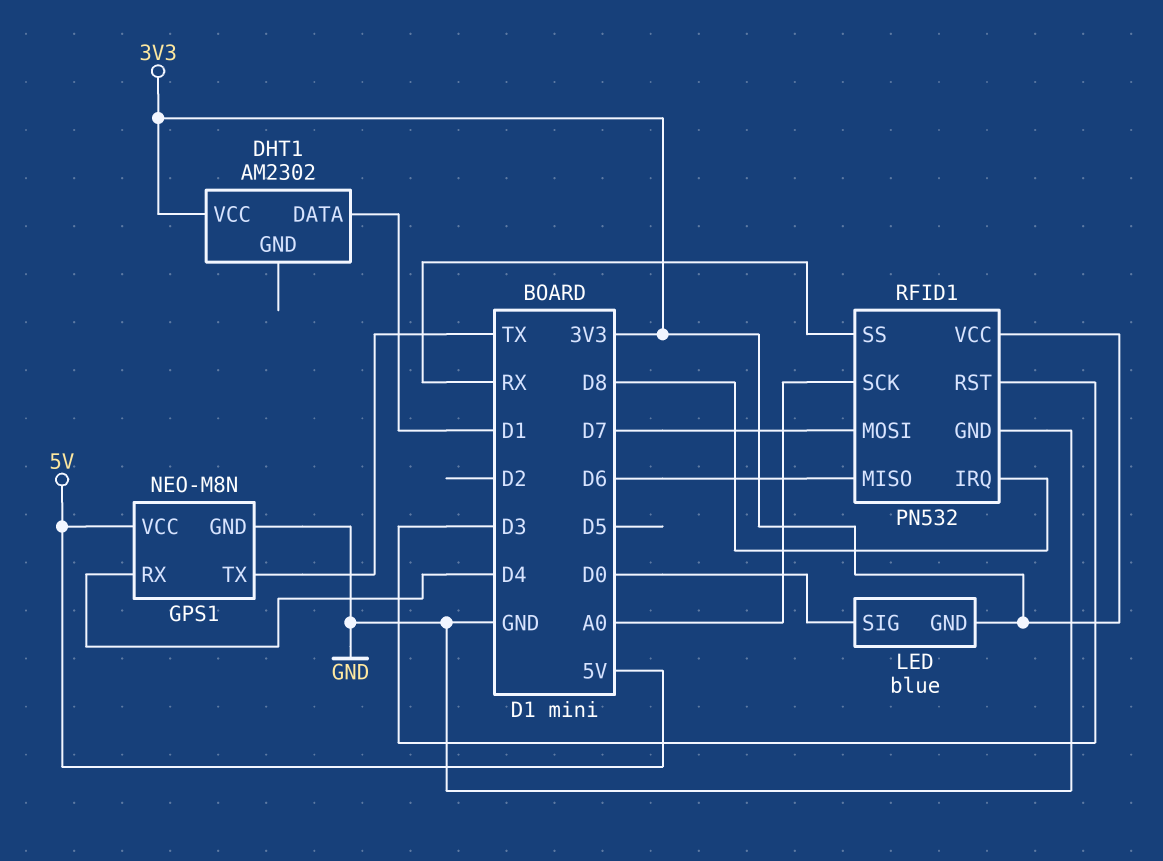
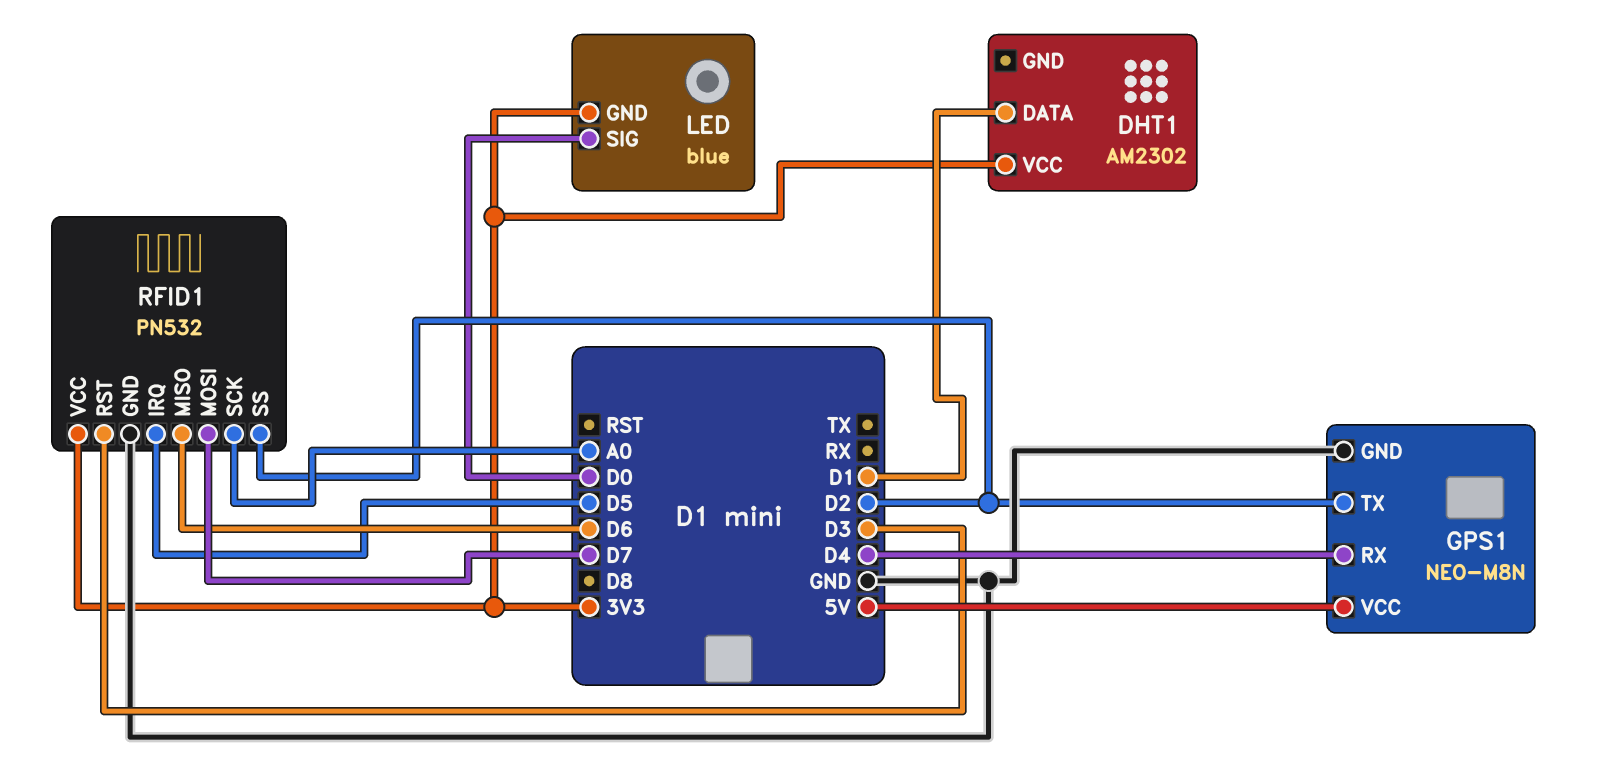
GPS1 pin TX: TX -> D2
RFID1 pin IRQ: D8 -> D5
RFID1 pin SS: RX -> D2

